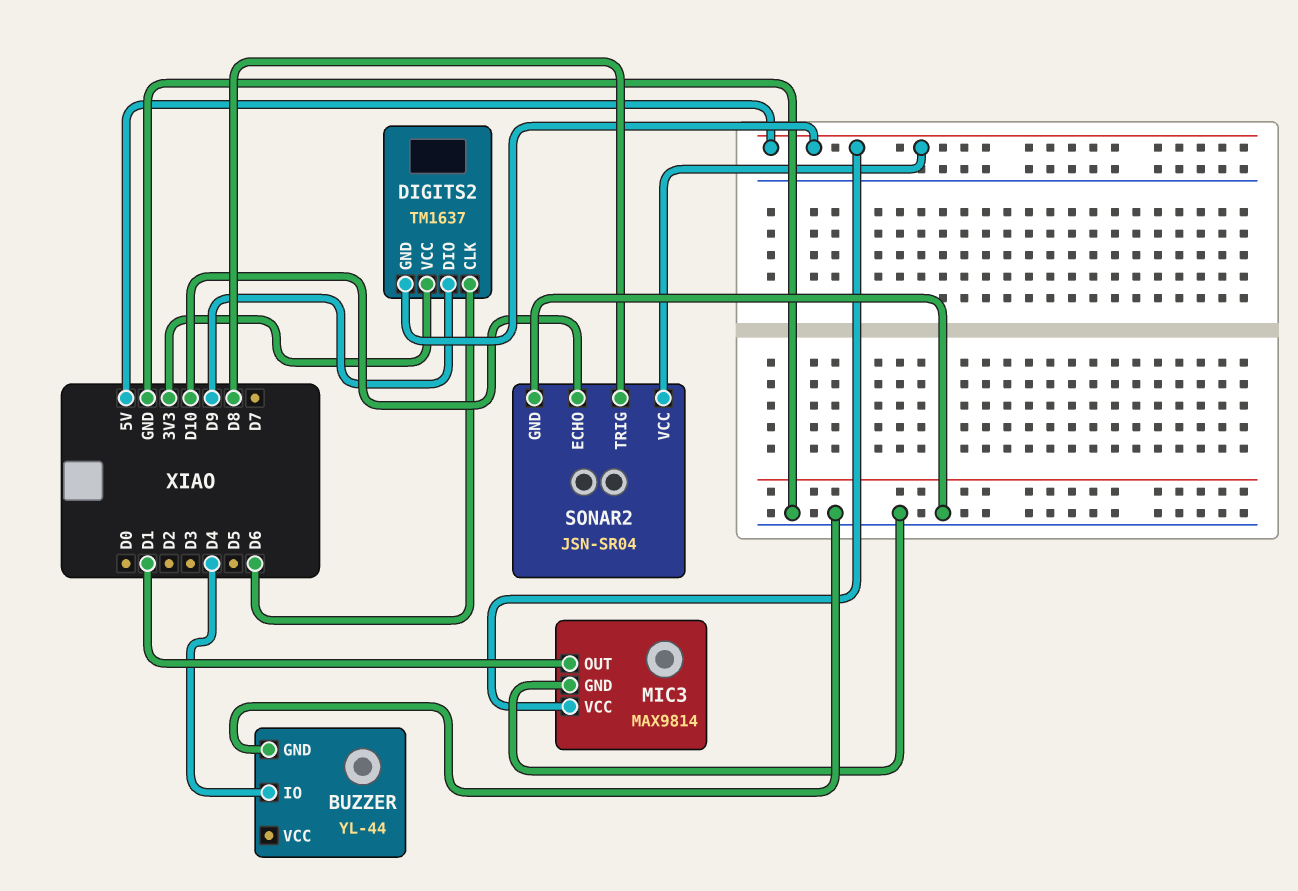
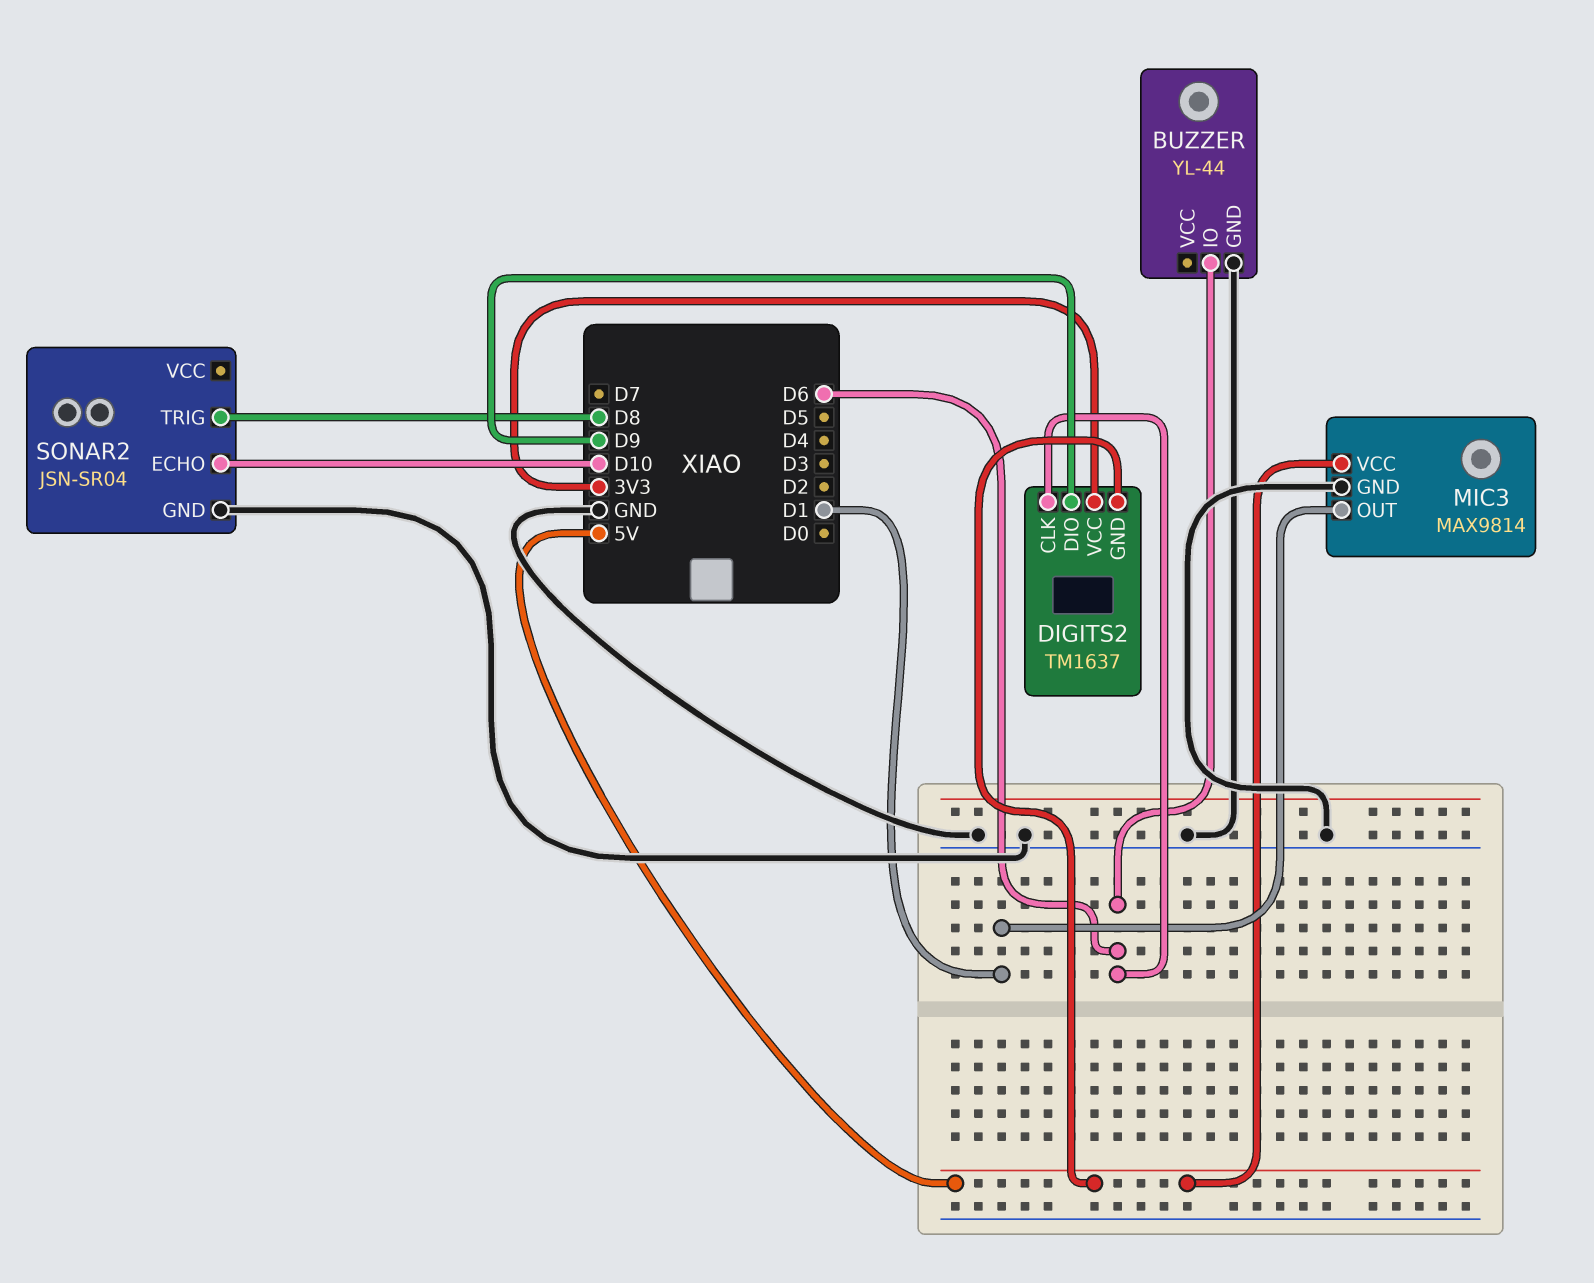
BUZZER pin IO: D4 -> D6
SONAR2 pin VCC: 5V -> none

